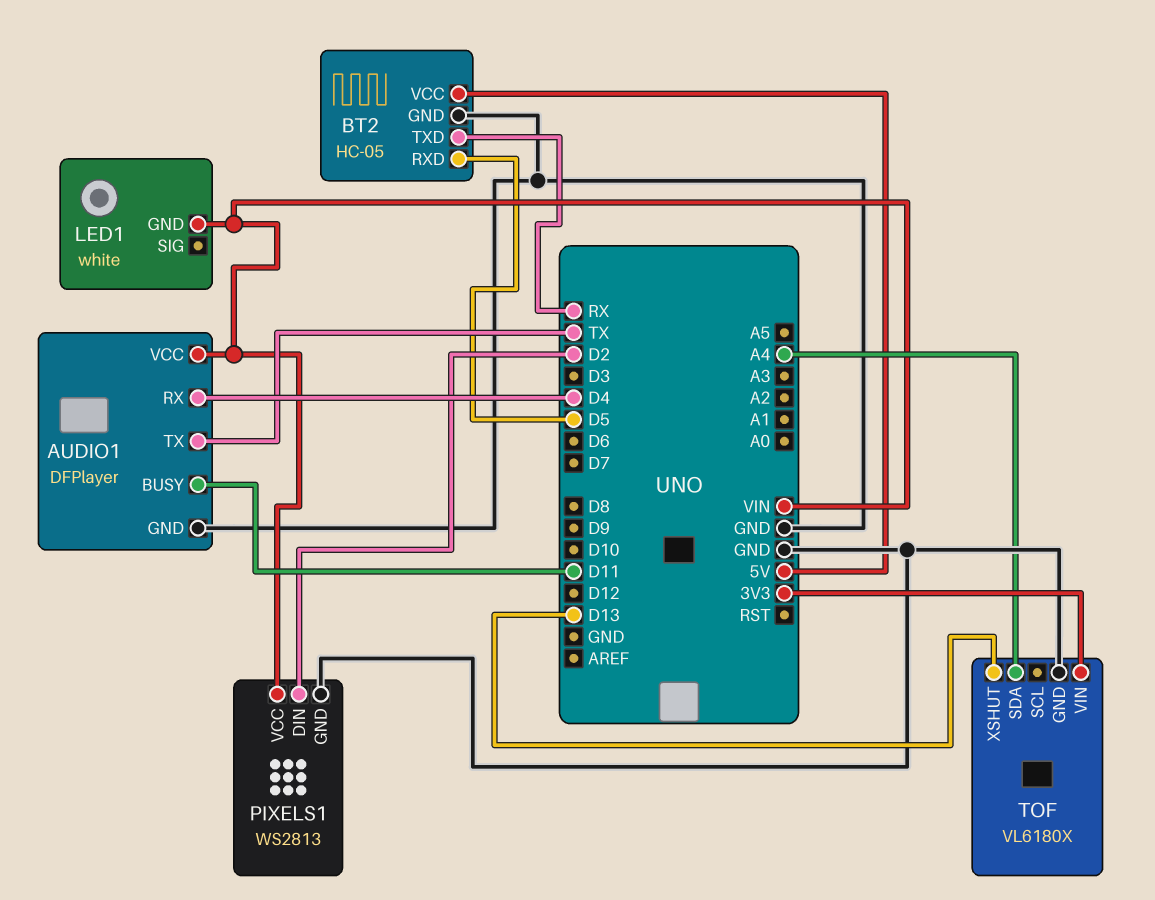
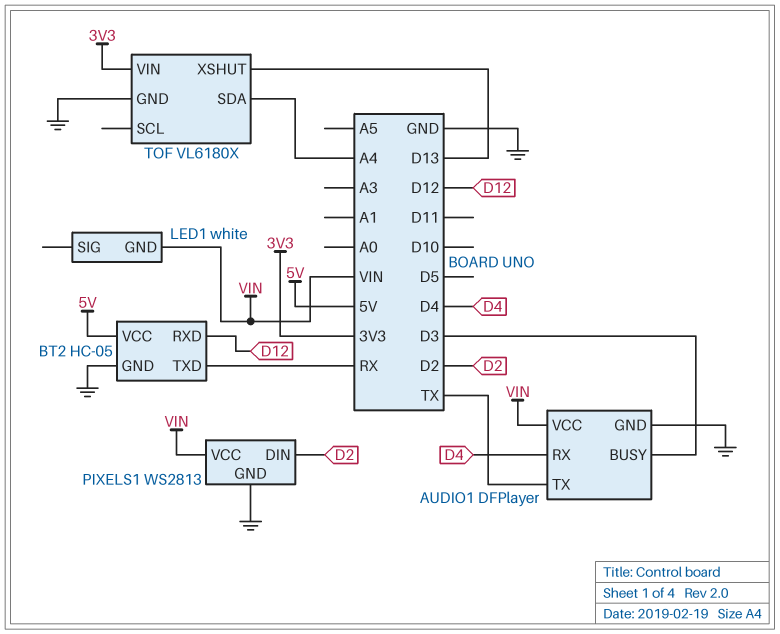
AUDIO1 pin BUSY: D11 -> D3
BT2 pin RXD: D5 -> D12

